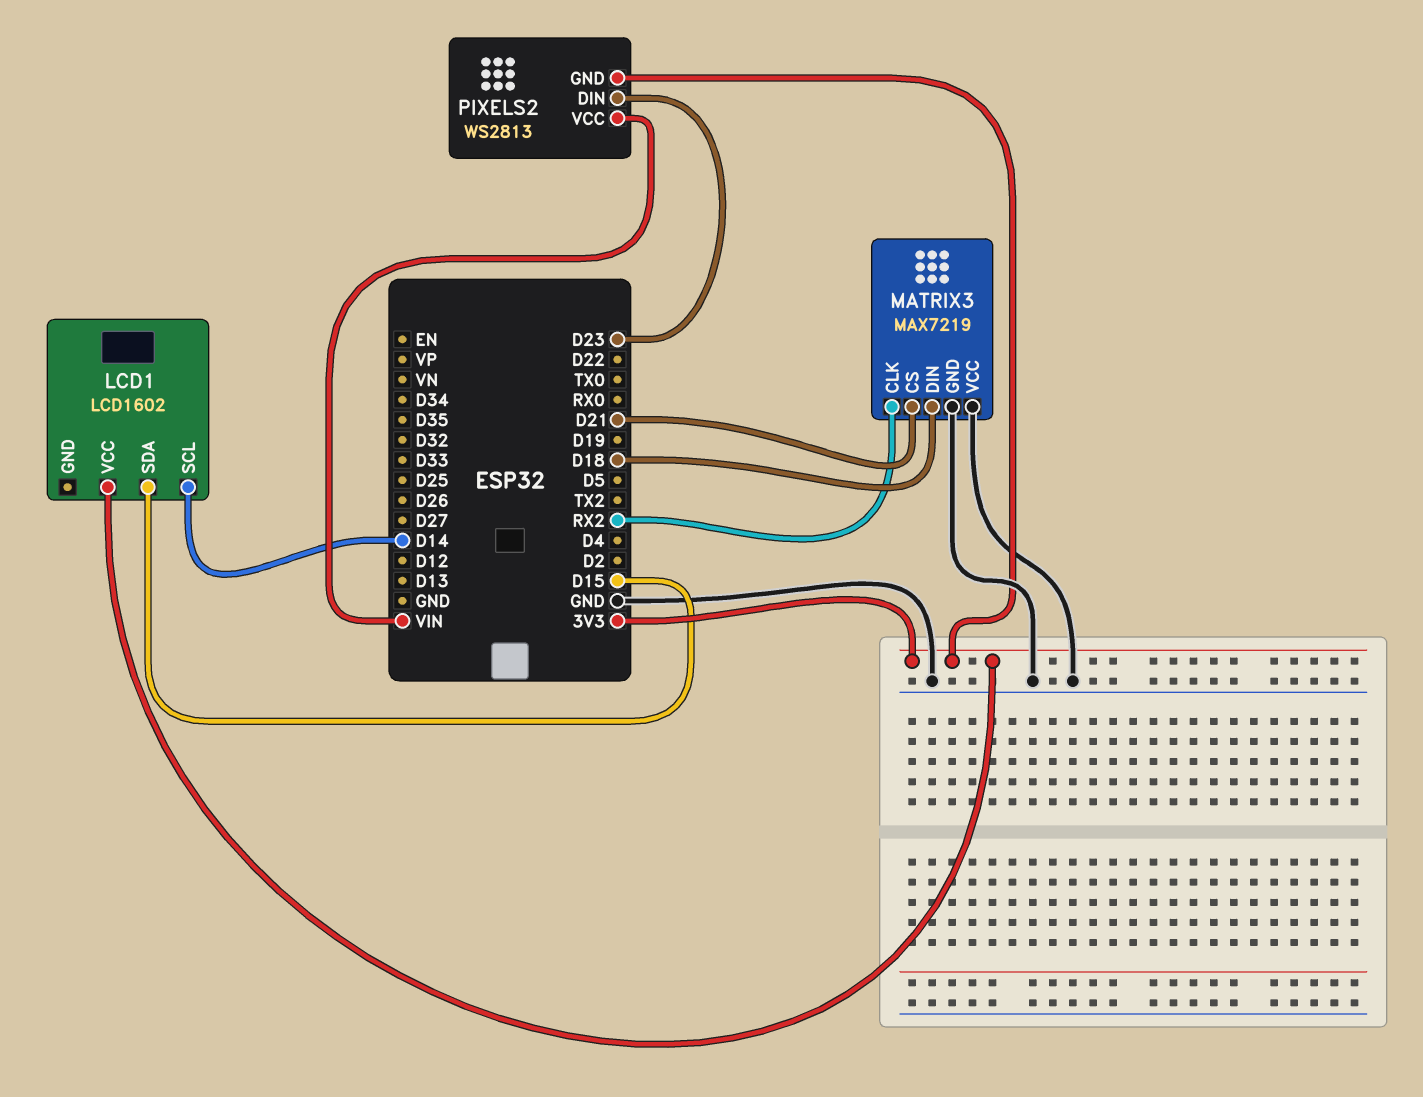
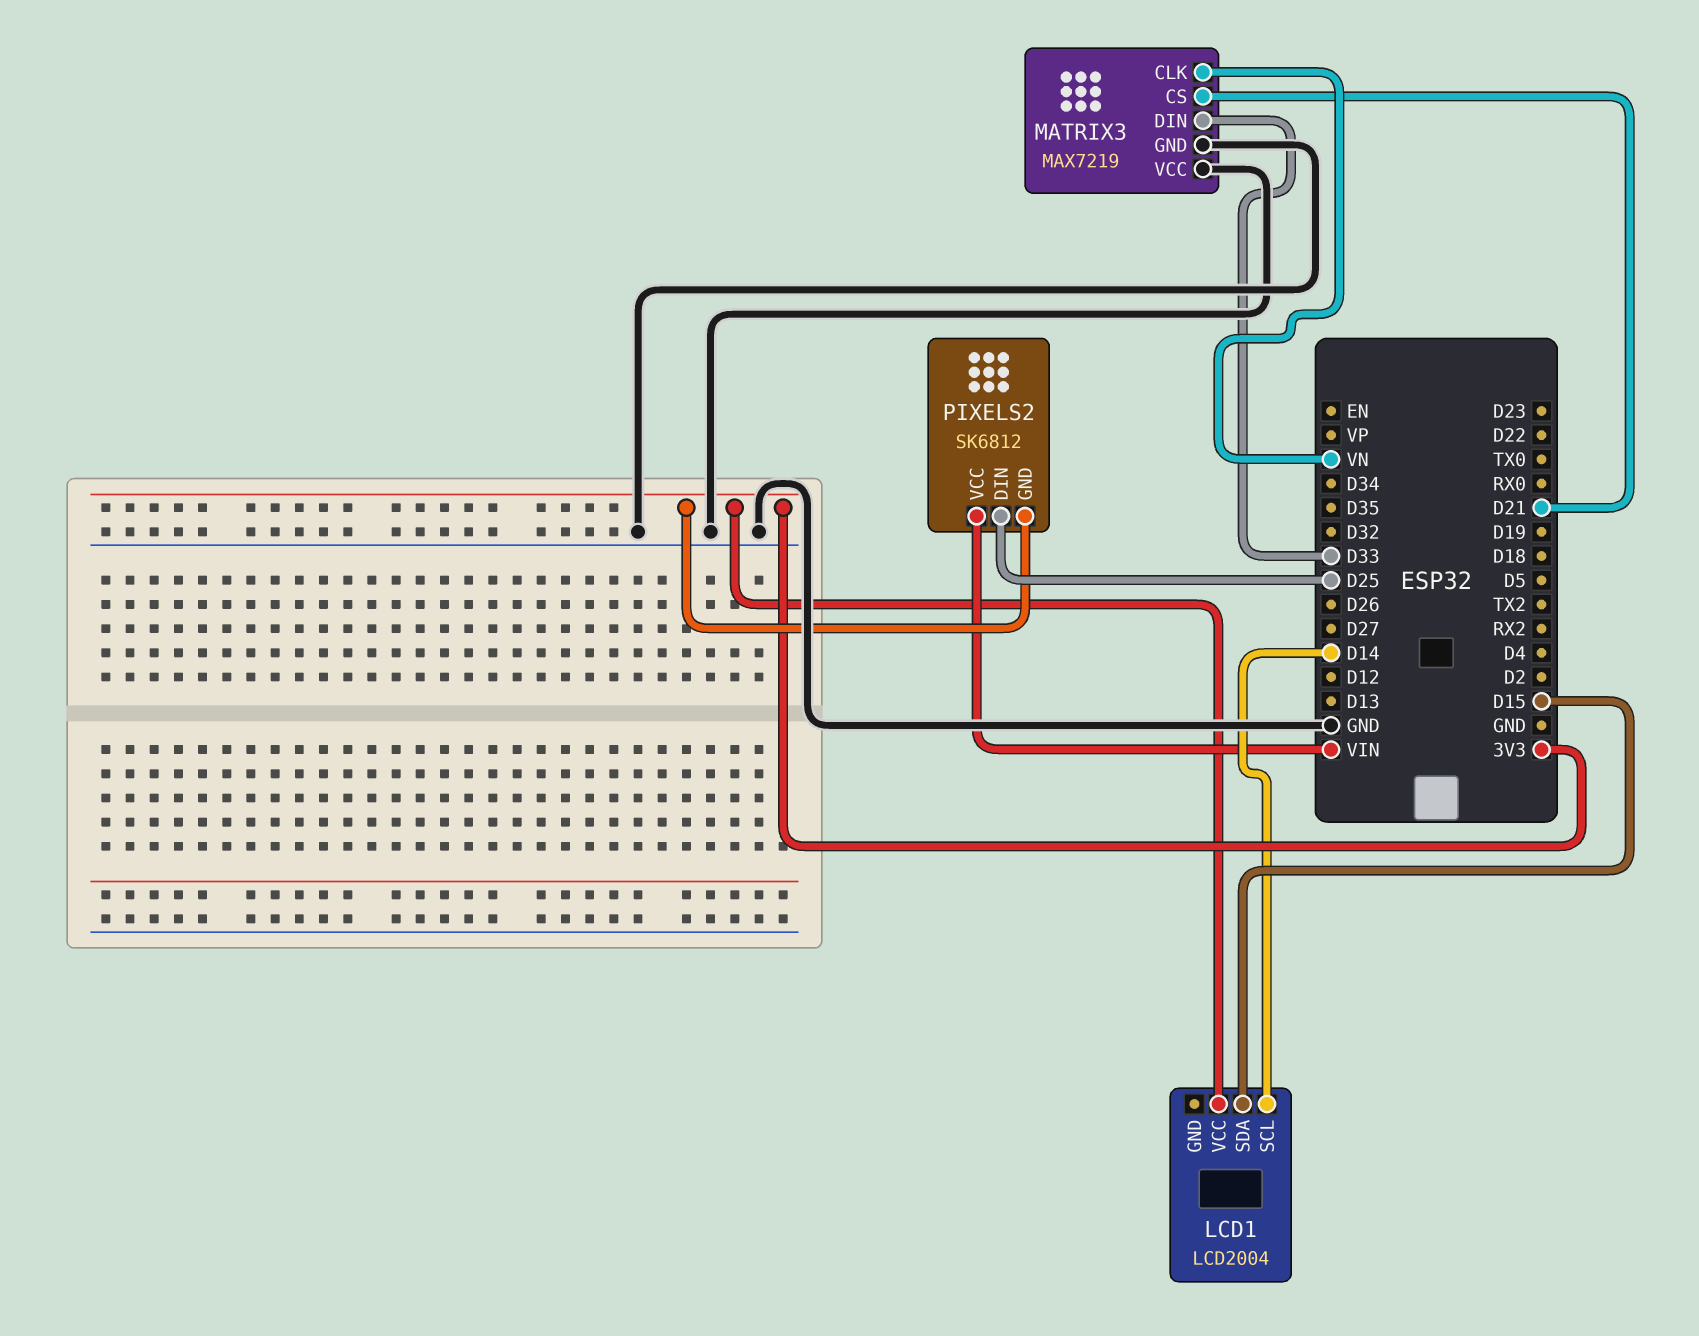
LCD1: LCD1602 -> LCD2004
MATRIX3 pin CLK: RX2 -> VN
MATRIX3 pin DIN: D18 -> D33
PIXELS2: WS2813 -> SK6812
PIXELS2 pin DIN: D23 -> D25

